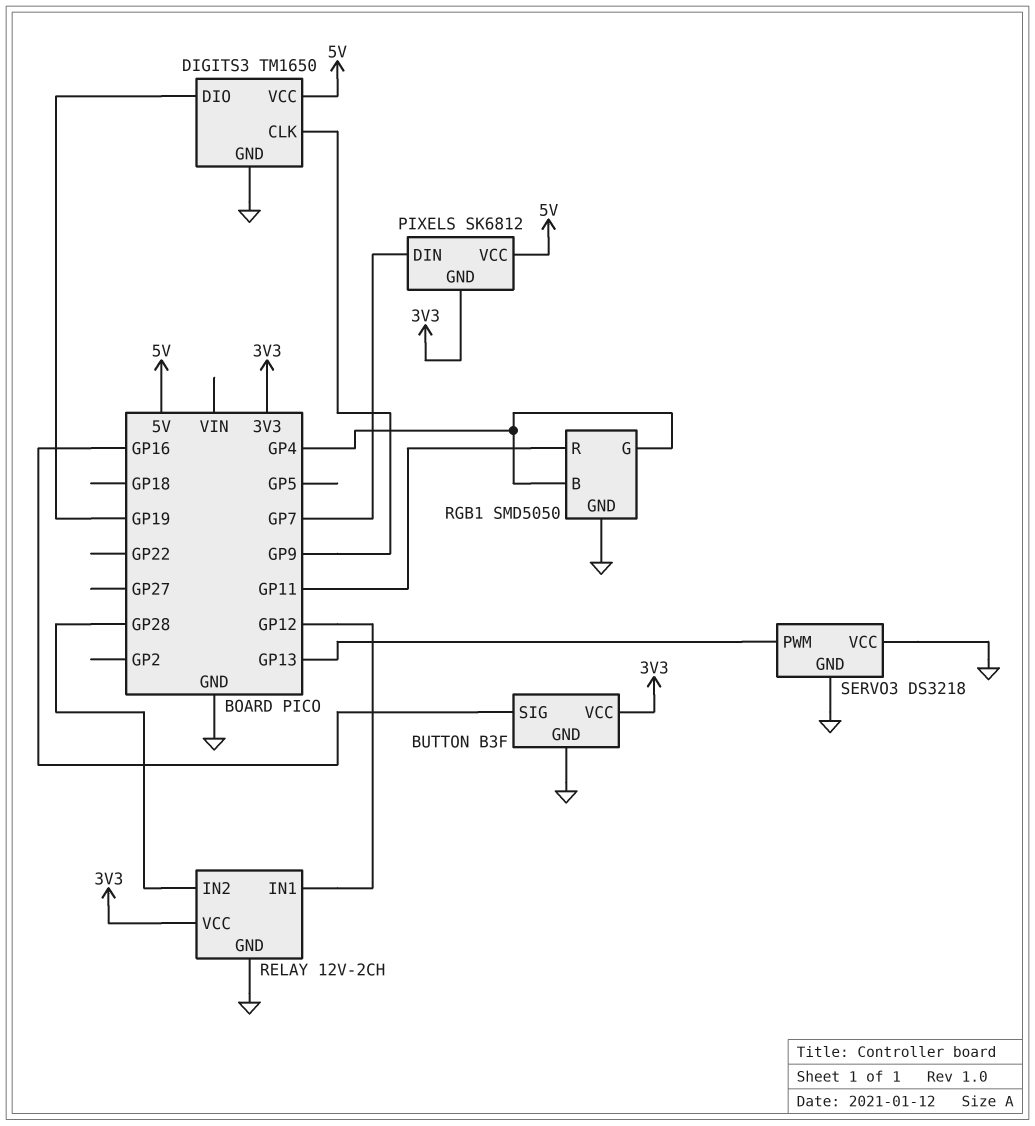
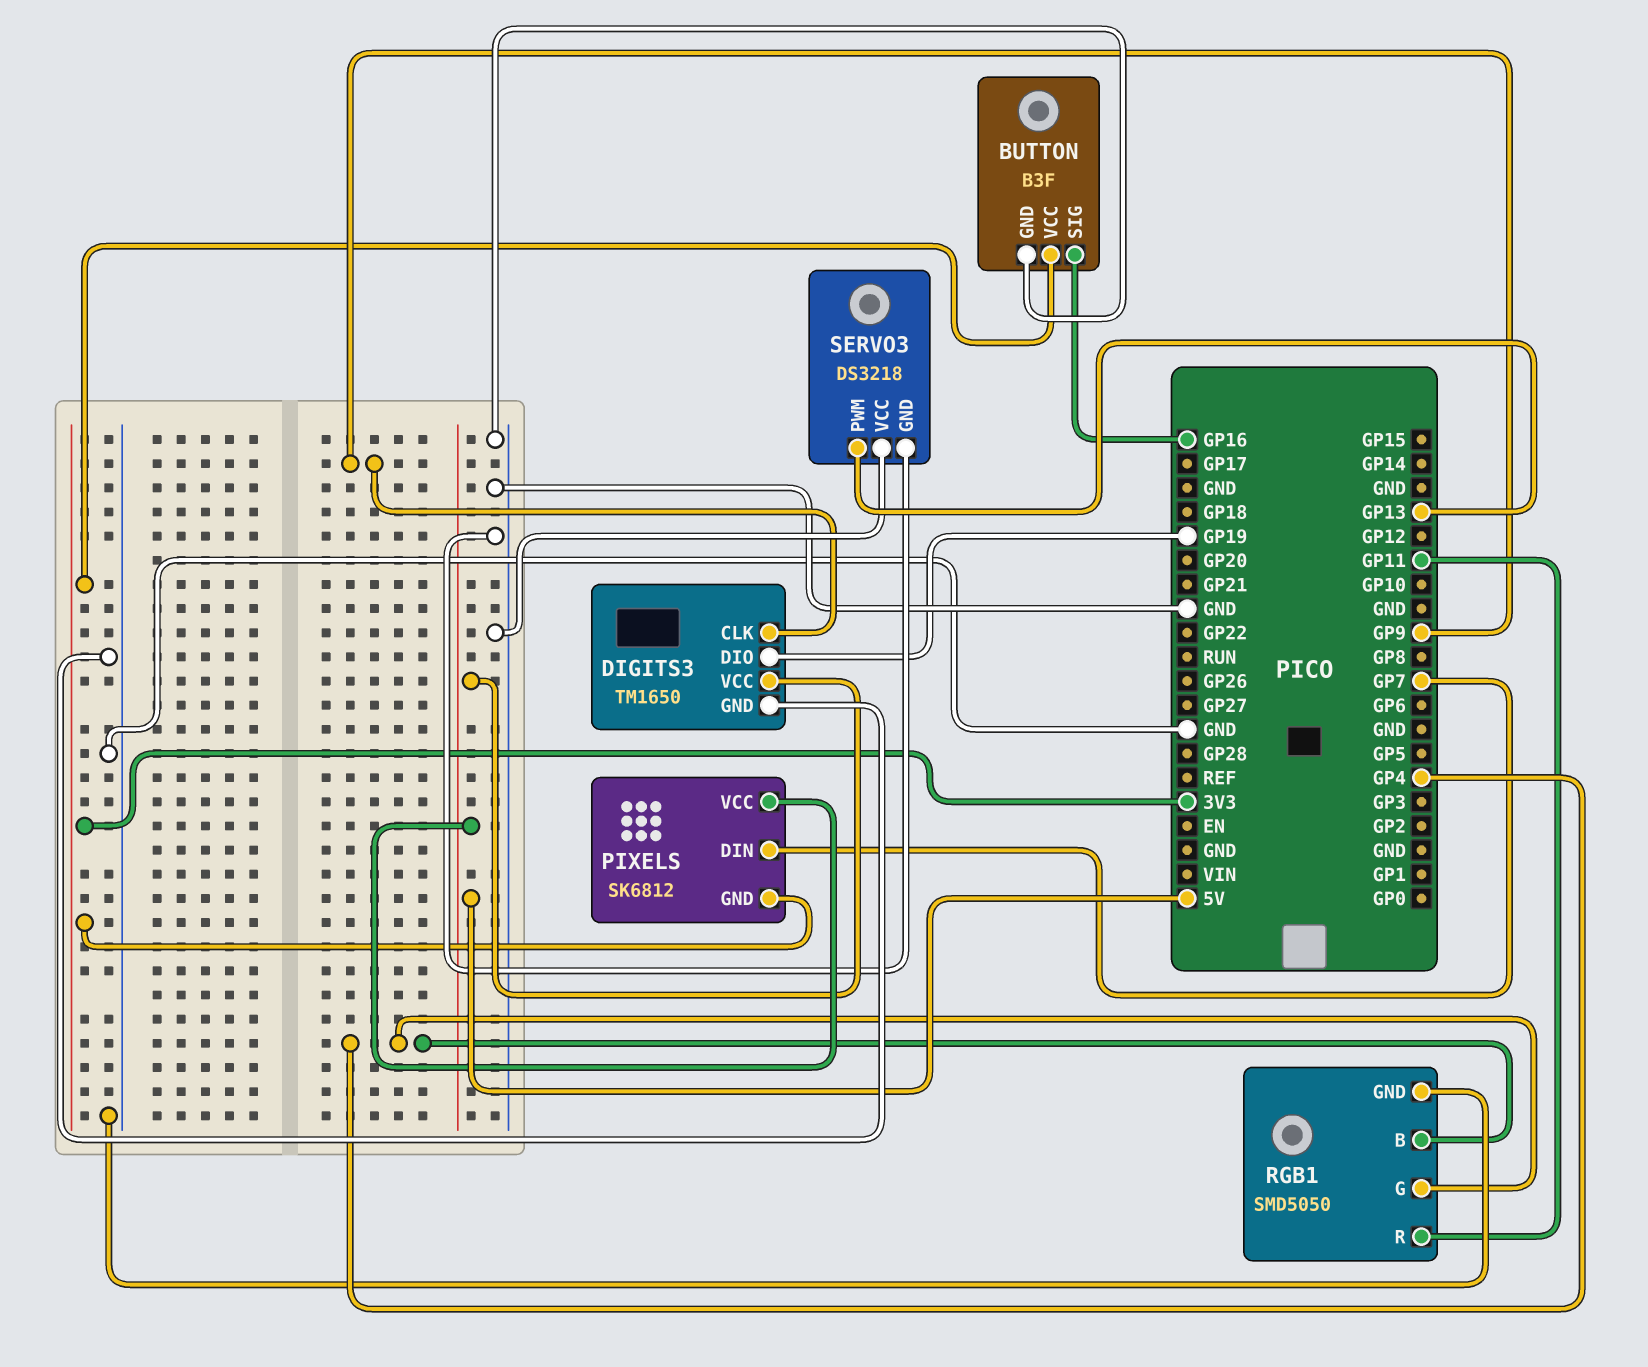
RELAY: 12V-2CH -> none
RELAY pin GND: GND -> none
RELAY pin IN1: GP12 -> none
RELAY pin IN2: GP28 -> none
RELAY pin VCC: 3V3 -> none

